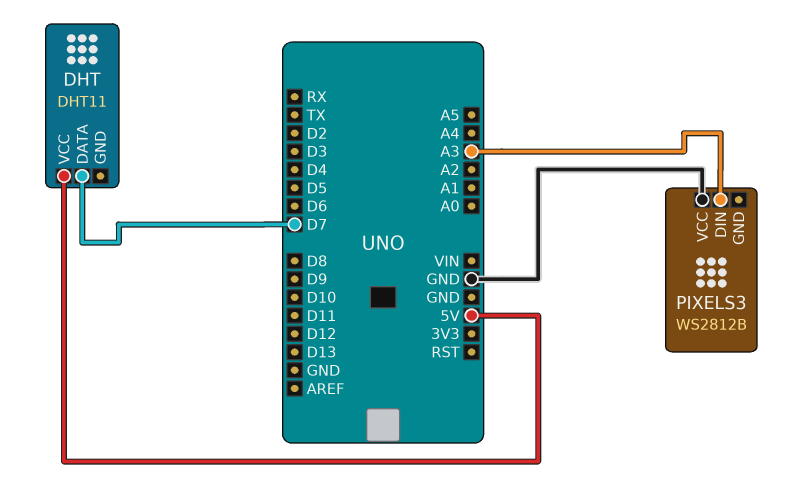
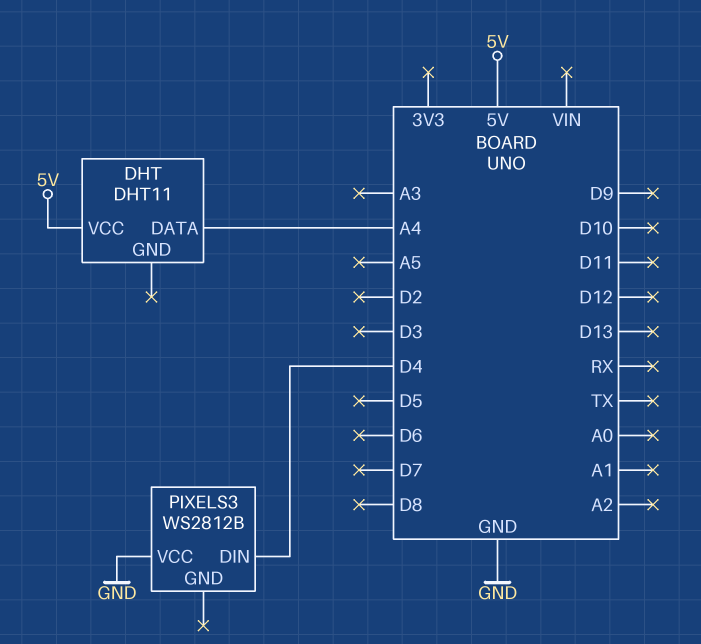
DHT pin DATA: D7 -> A4
PIXELS3 pin DIN: A3 -> D4

